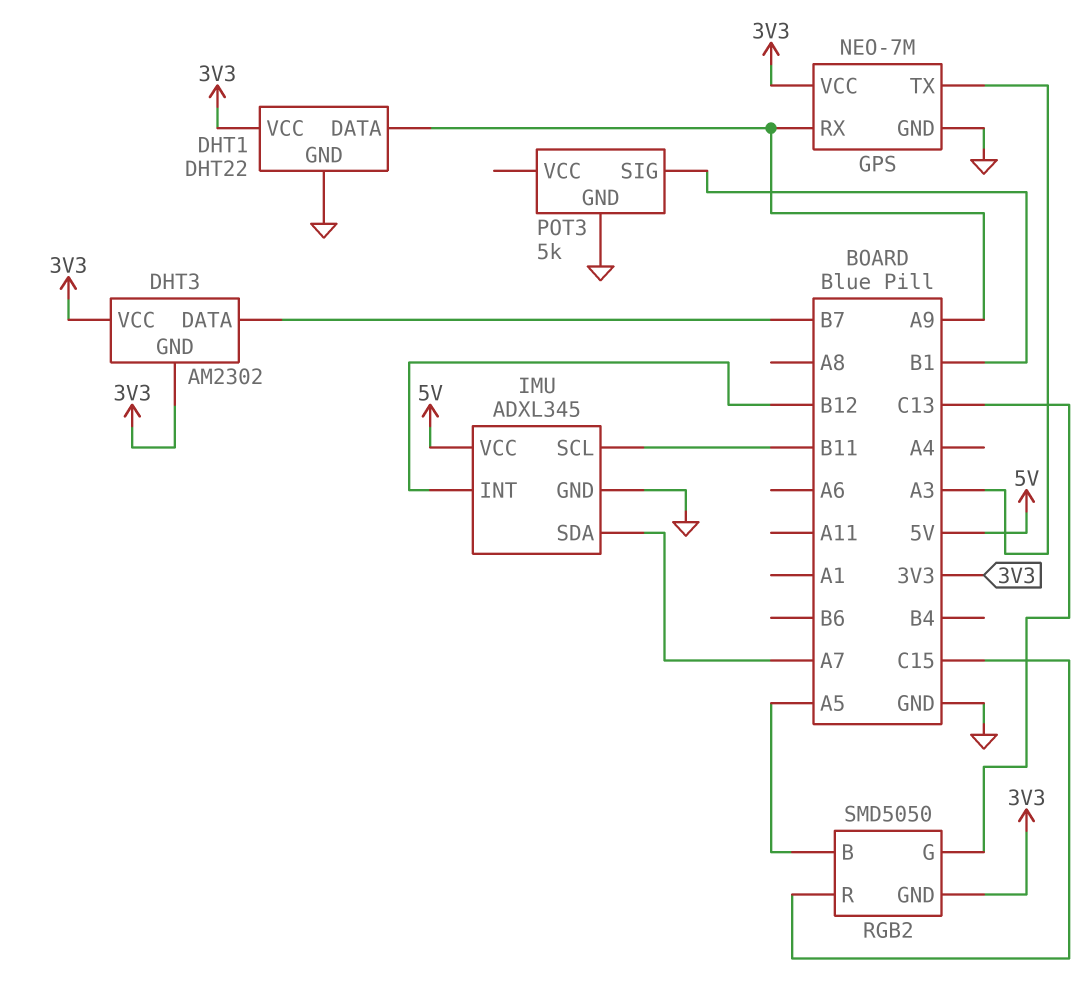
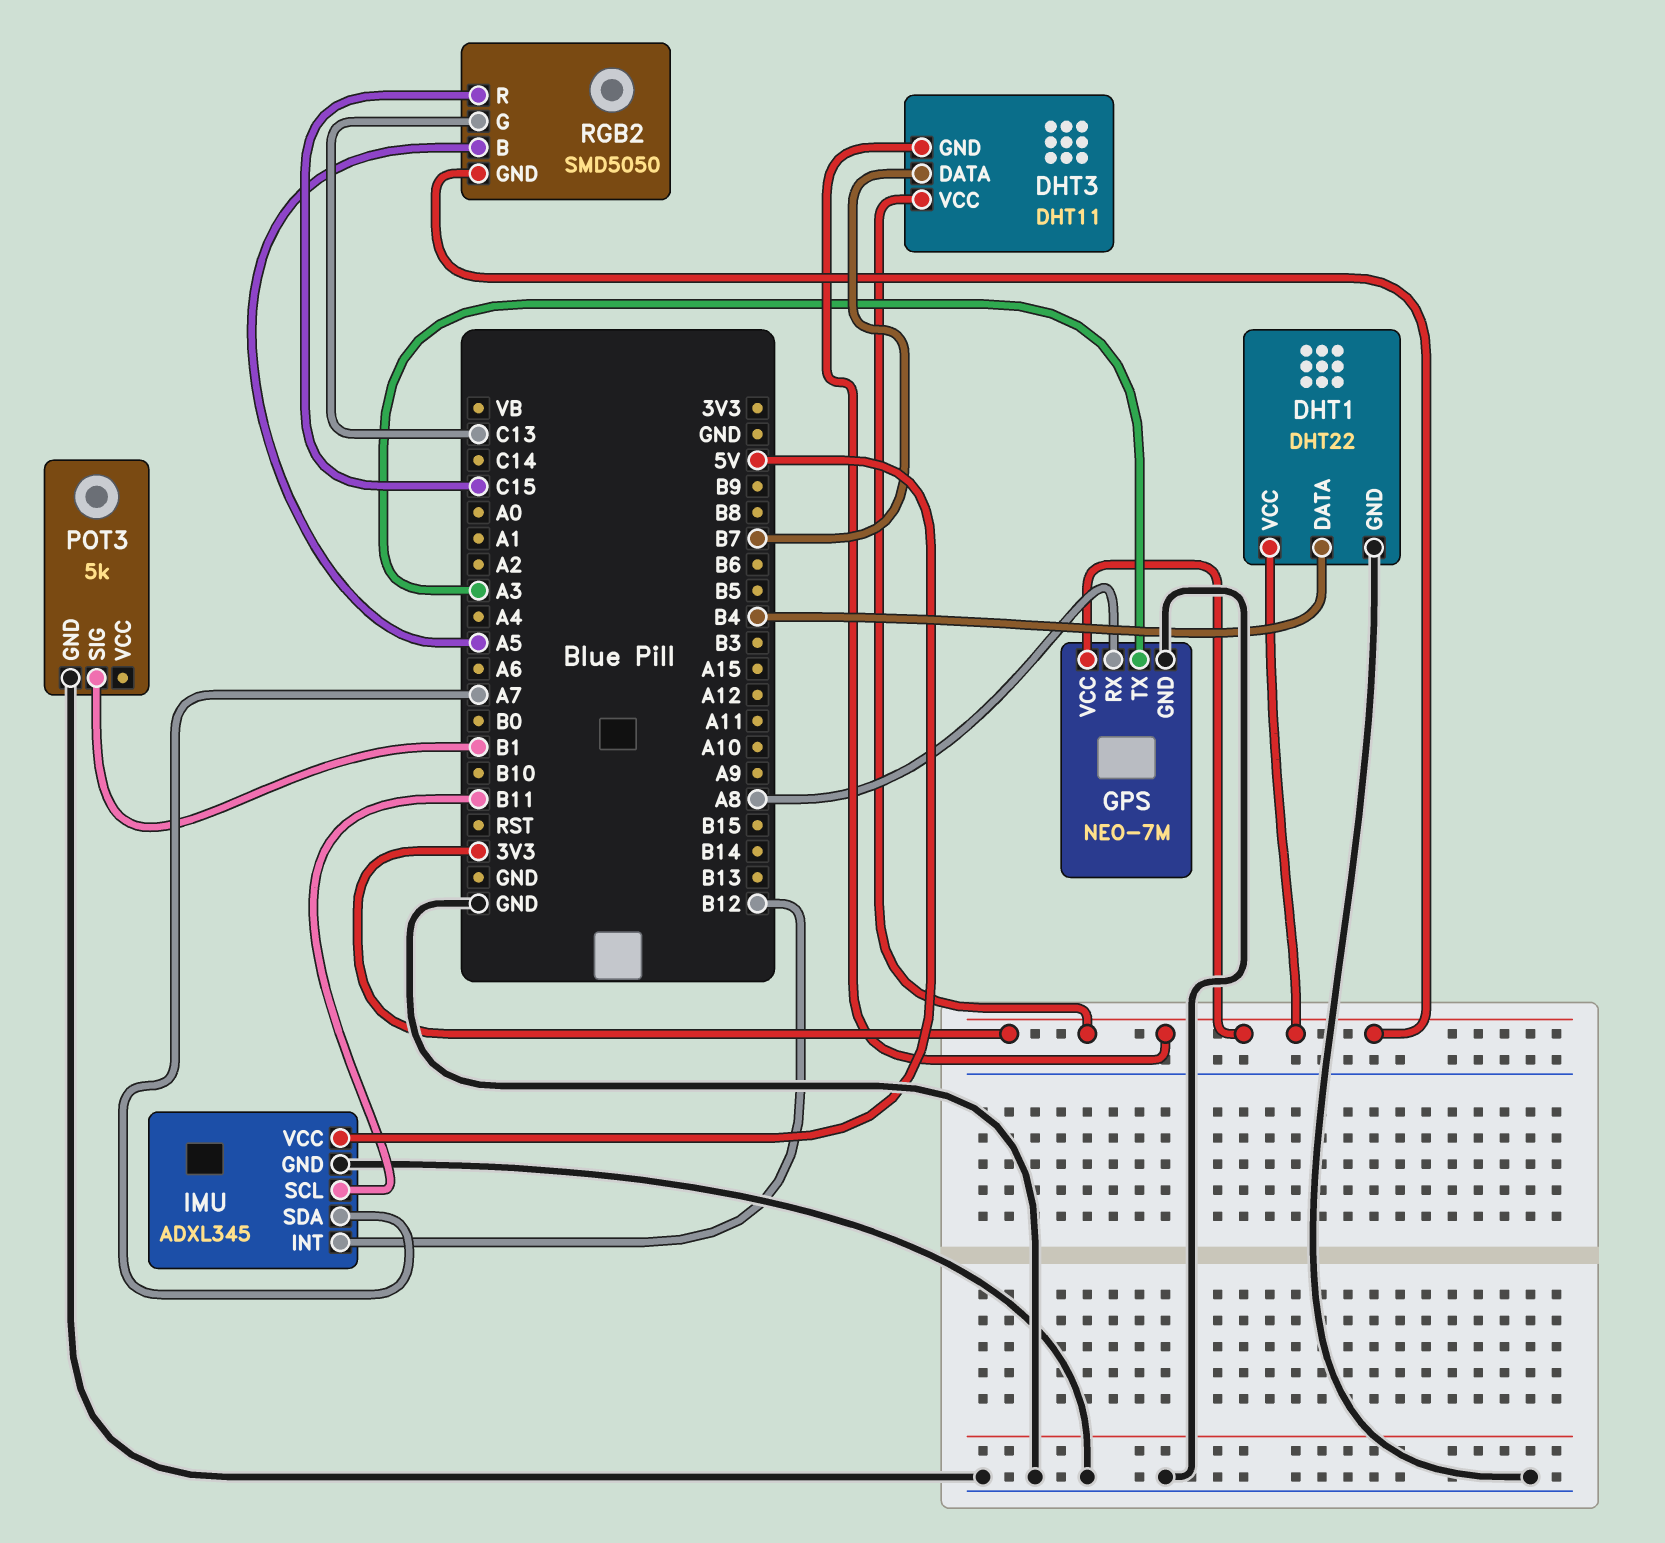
DHT1 pin DATA: A9 -> B4
DHT3: AM2302 -> DHT11
GPS pin RX: A9 -> A8

